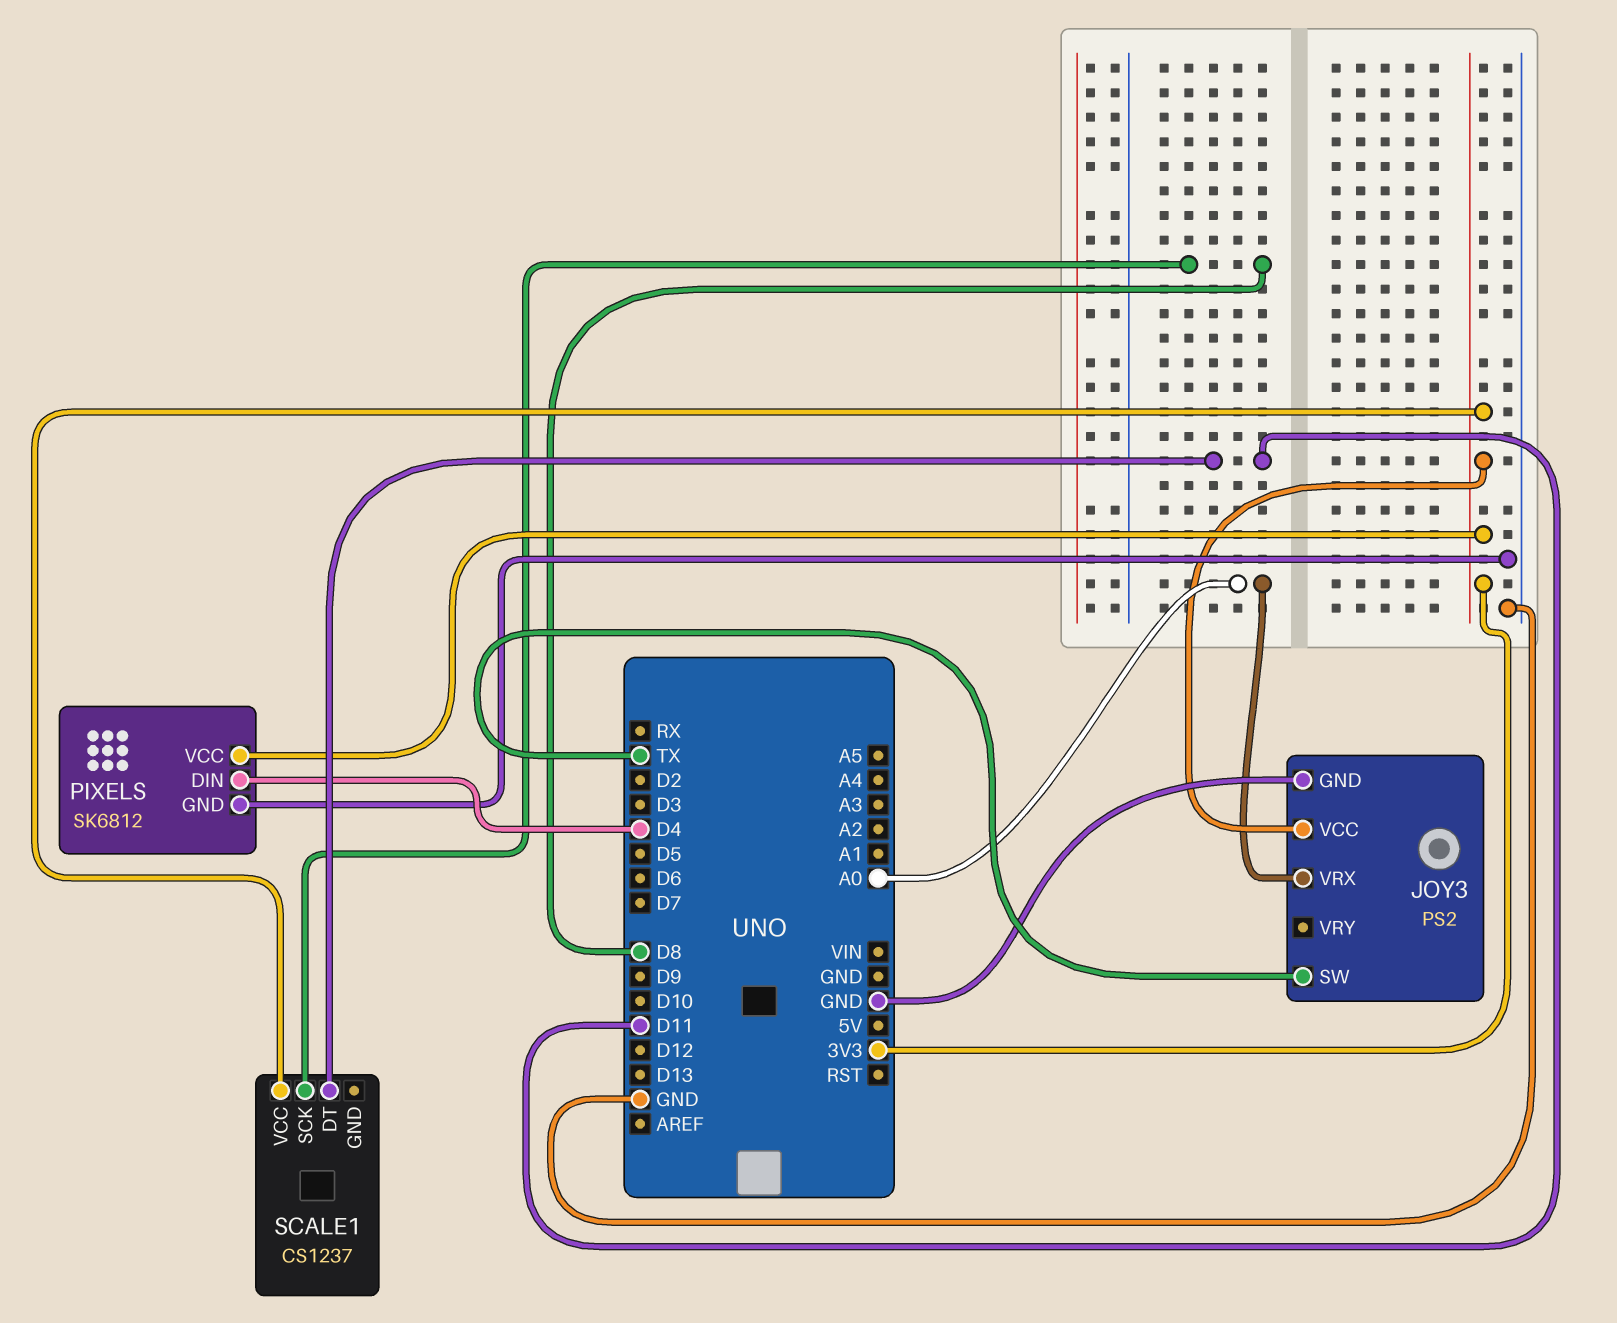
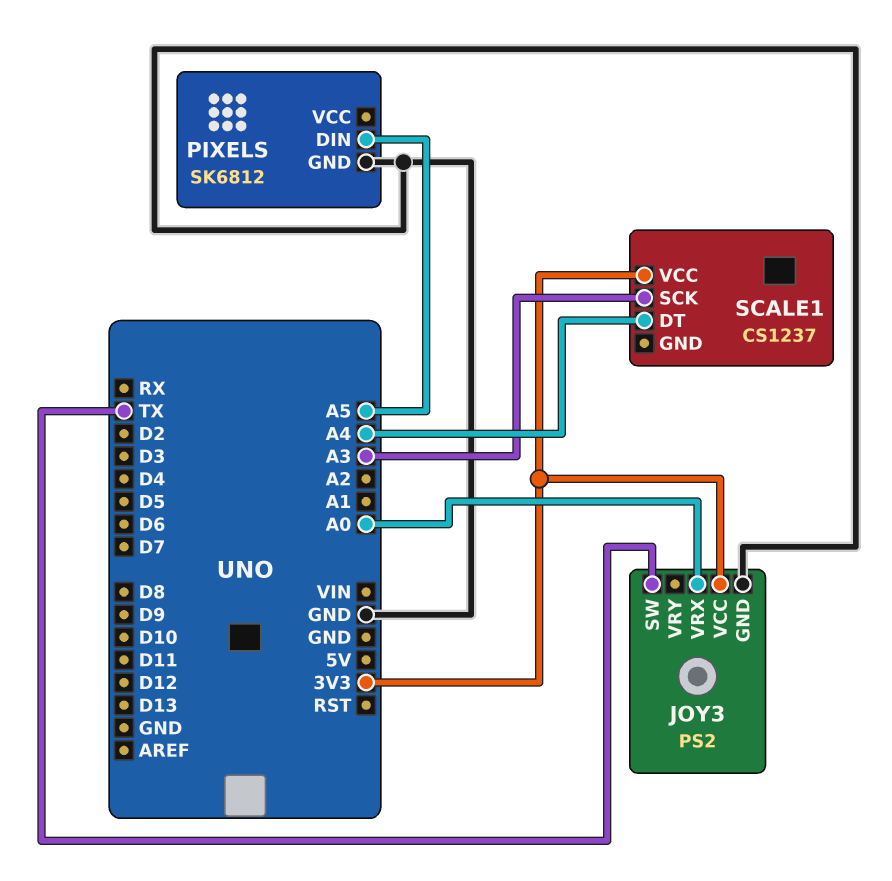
PIXELS pin DIN: D4 -> A5
PIXELS pin VCC: 3V3 -> none
SCALE1 pin DT: D11 -> A4
SCALE1 pin SCK: D8 -> A3

